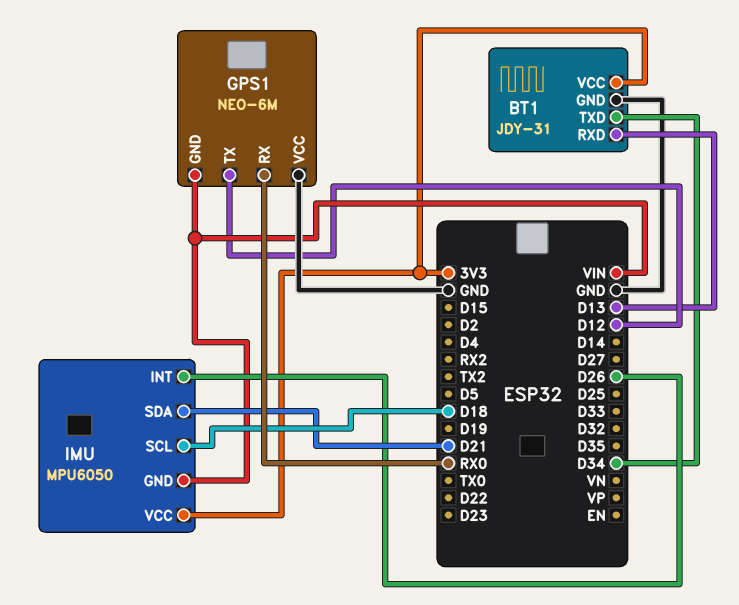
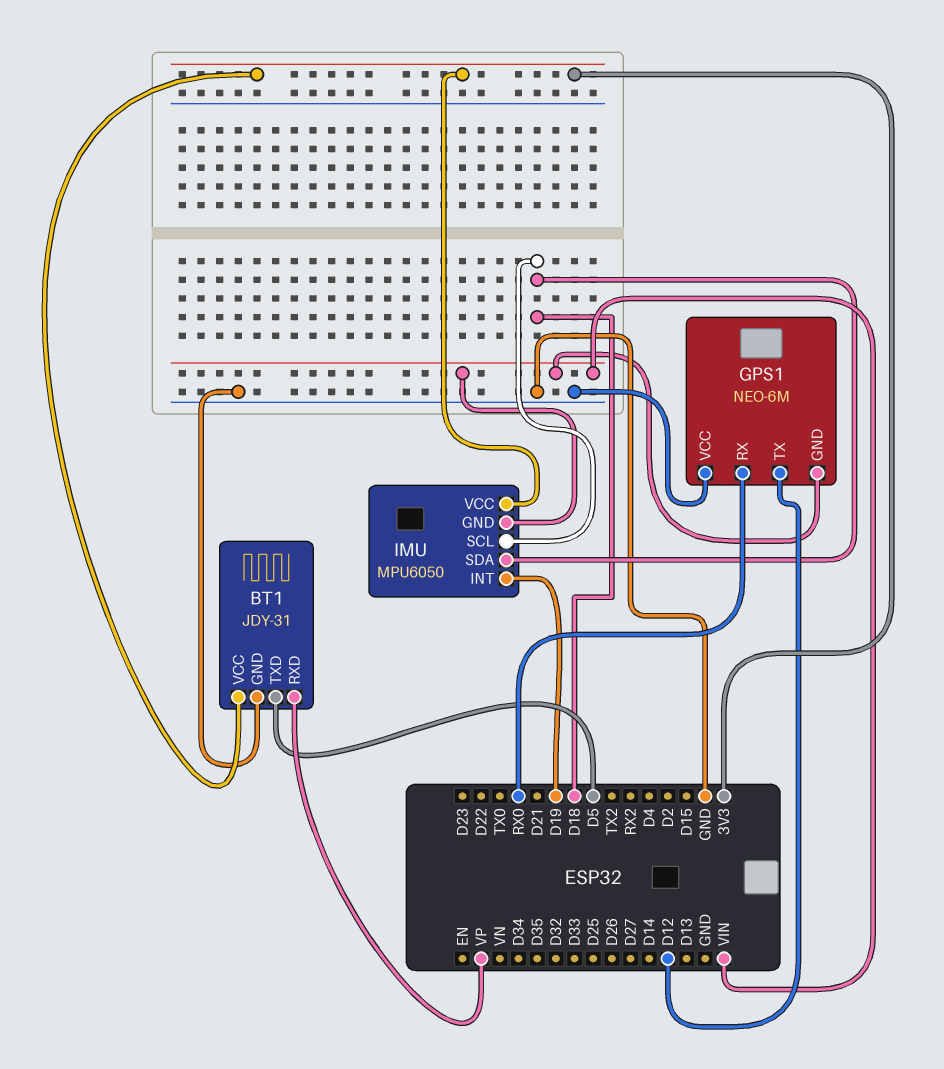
BT1 pin RXD: D13 -> VP
BT1 pin TXD: D34 -> D5
IMU pin INT: D26 -> D19
IMU pin SDA: D21 -> D18

